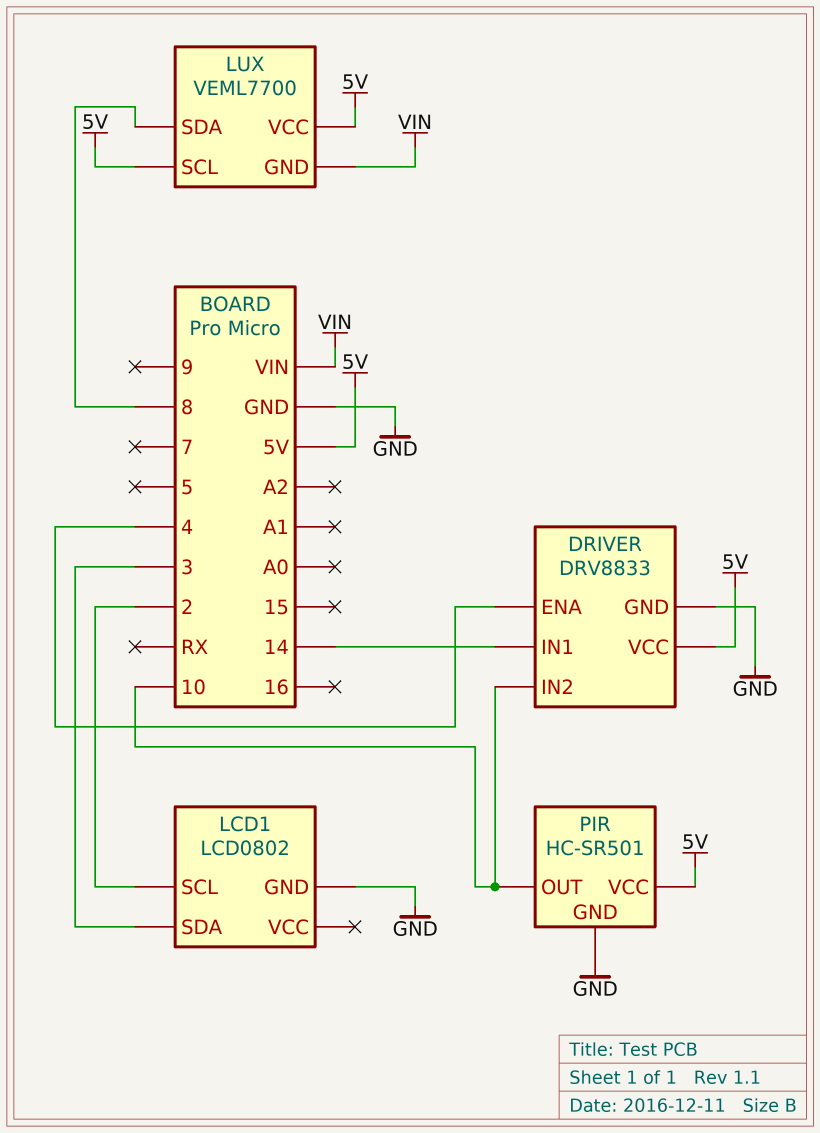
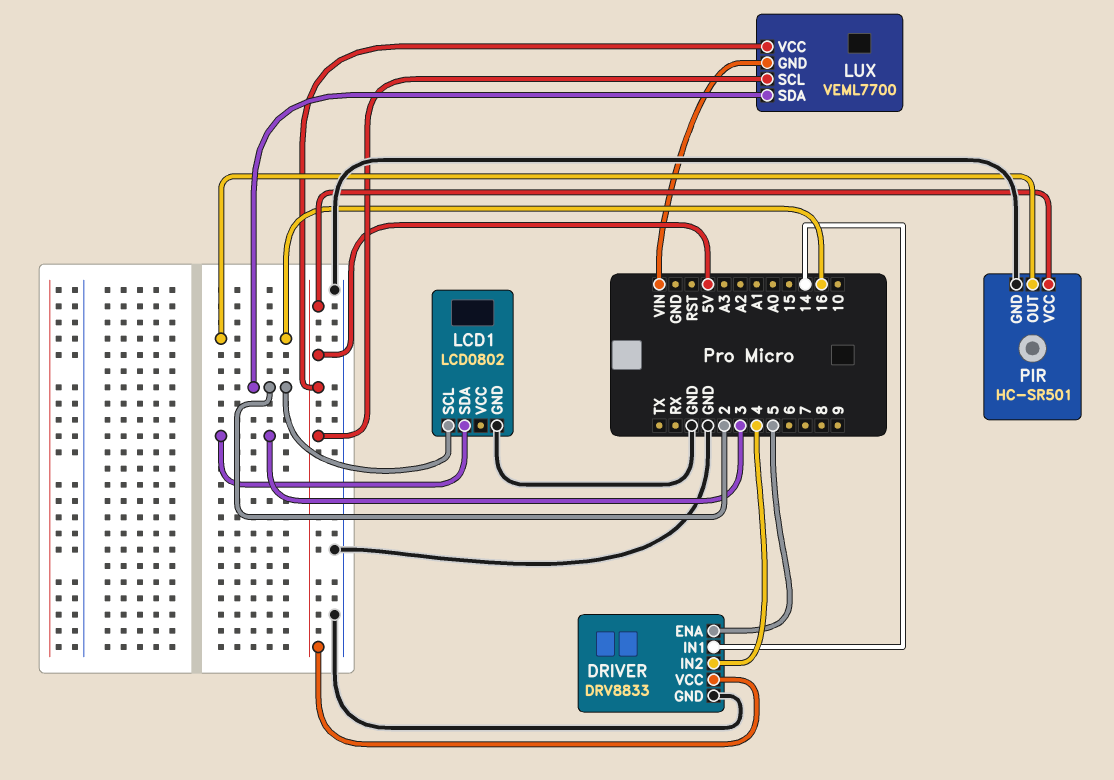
DRIVER pin ENA: 4 -> 5
DRIVER pin IN2: 10 -> 4
LUX pin SDA: 8 -> 2
PIR pin OUT: 10 -> 16

